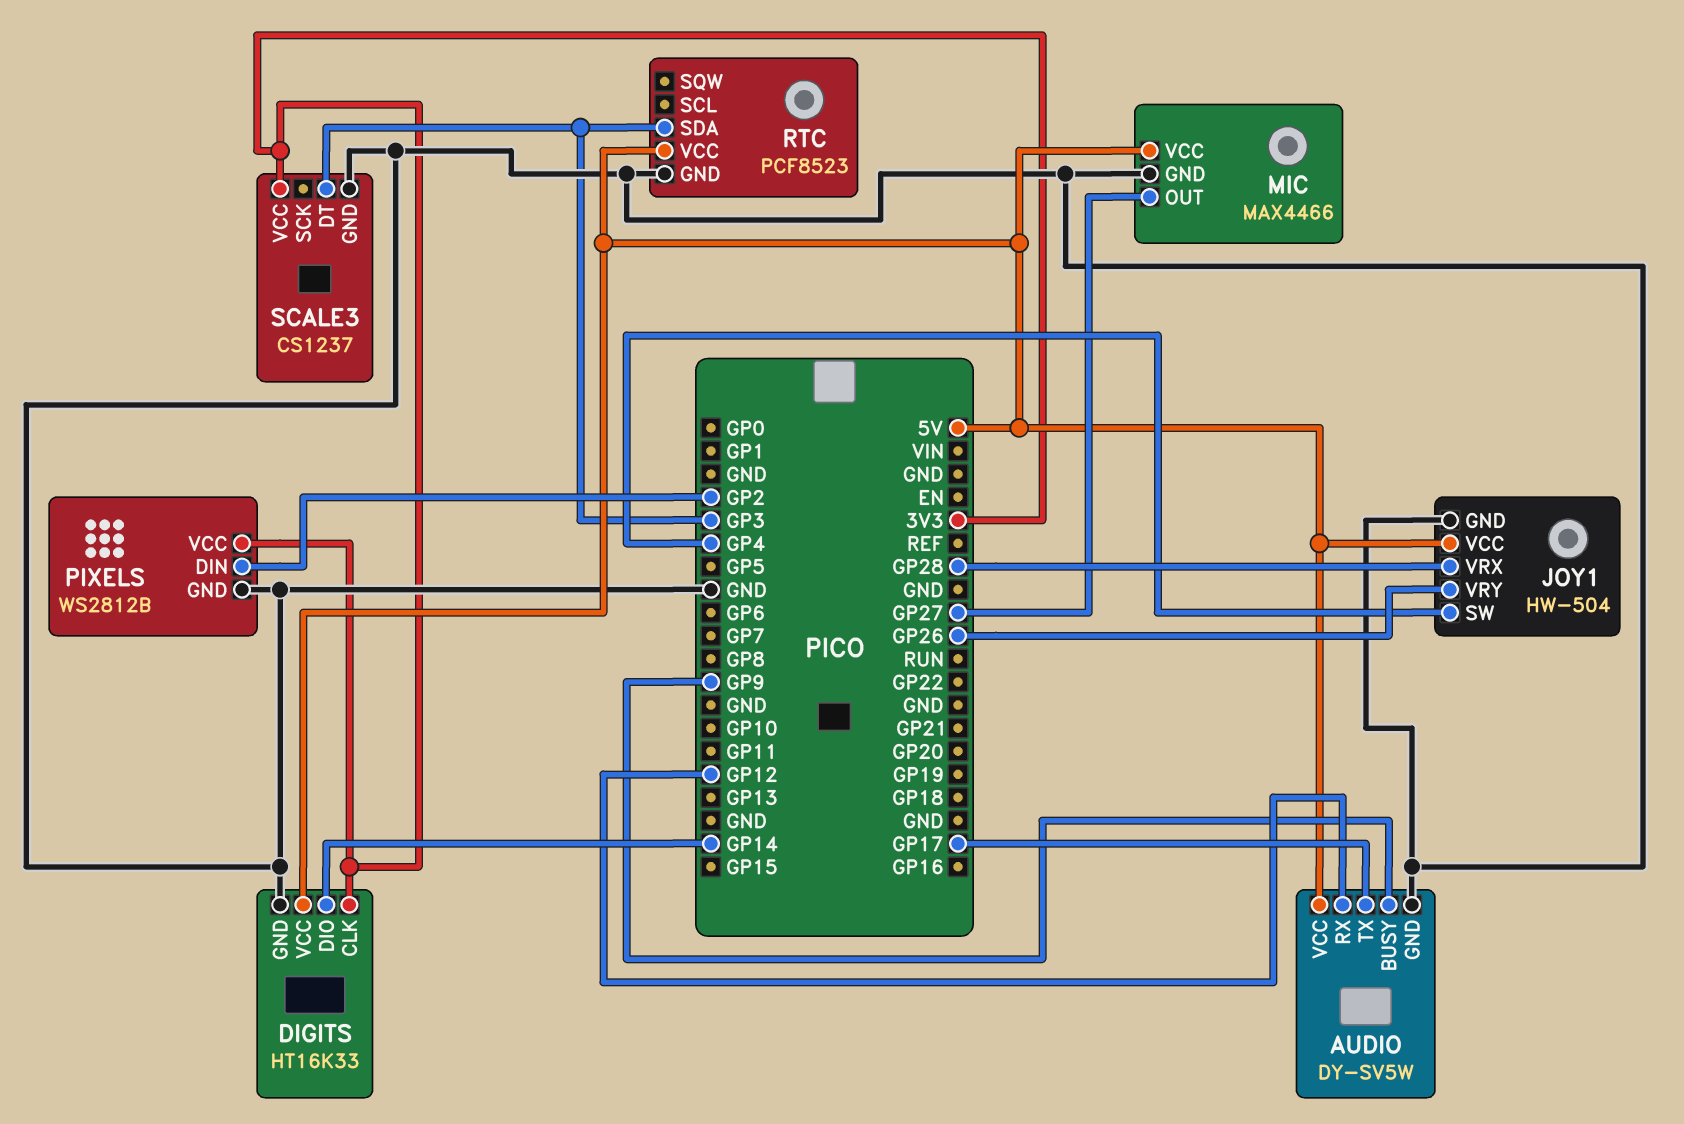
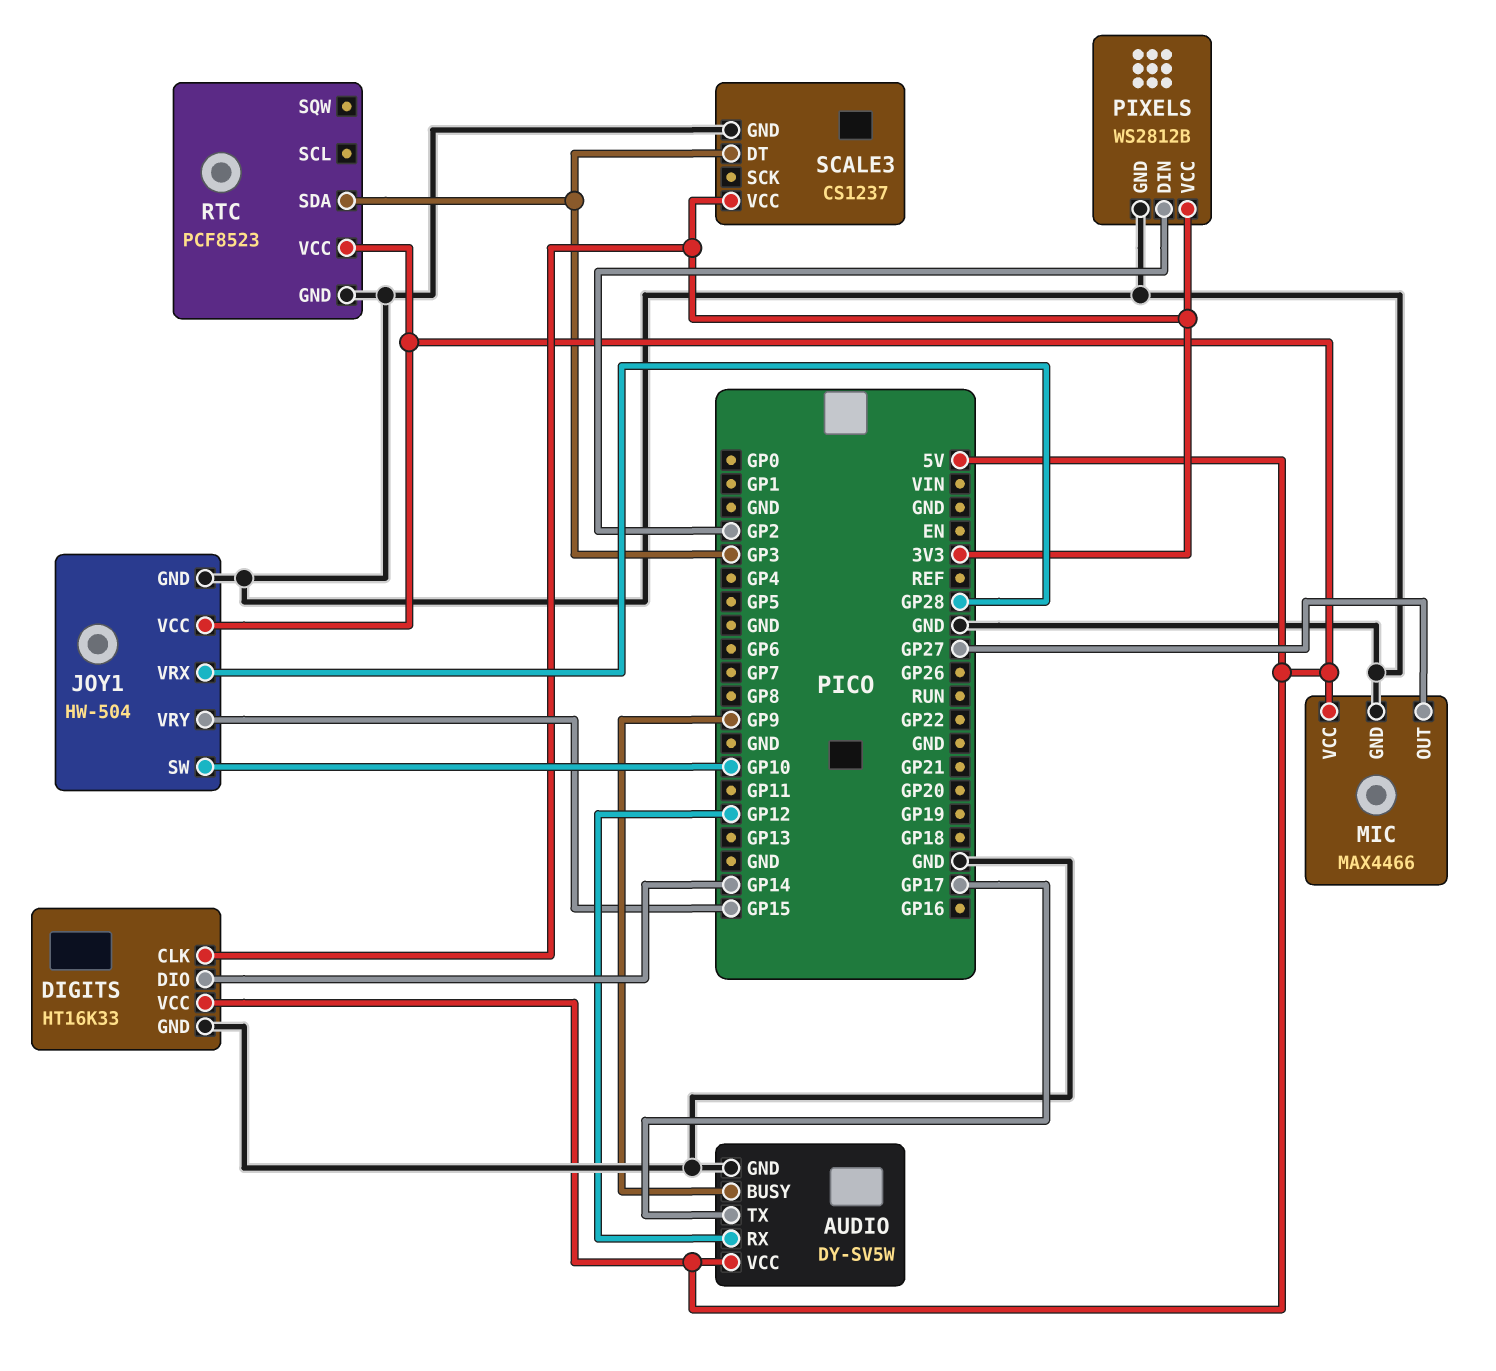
JOY1 pin SW: GP4 -> GP10
JOY1 pin VRY: GP26 -> GP15

